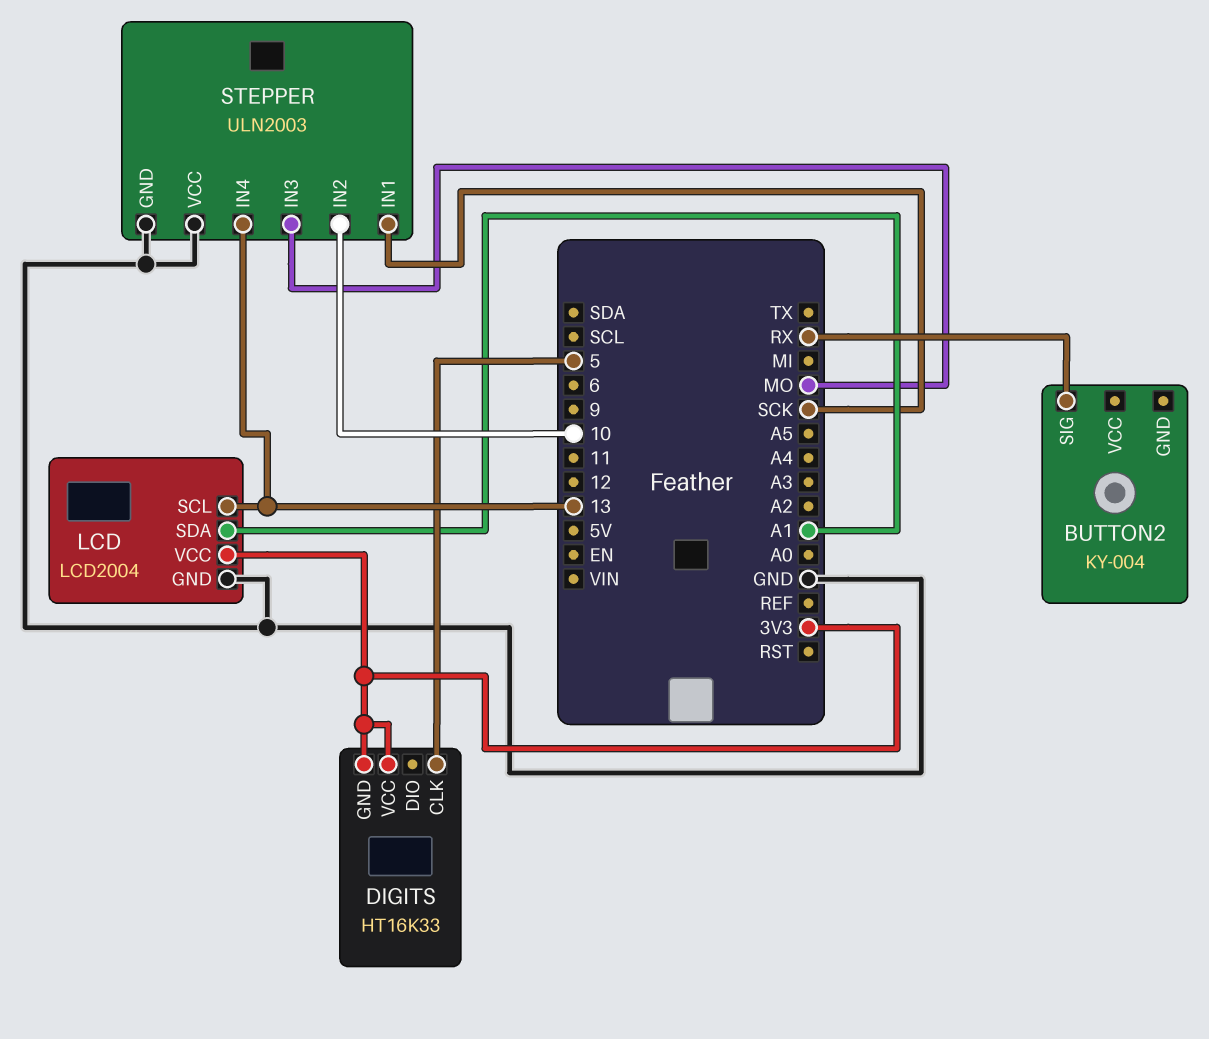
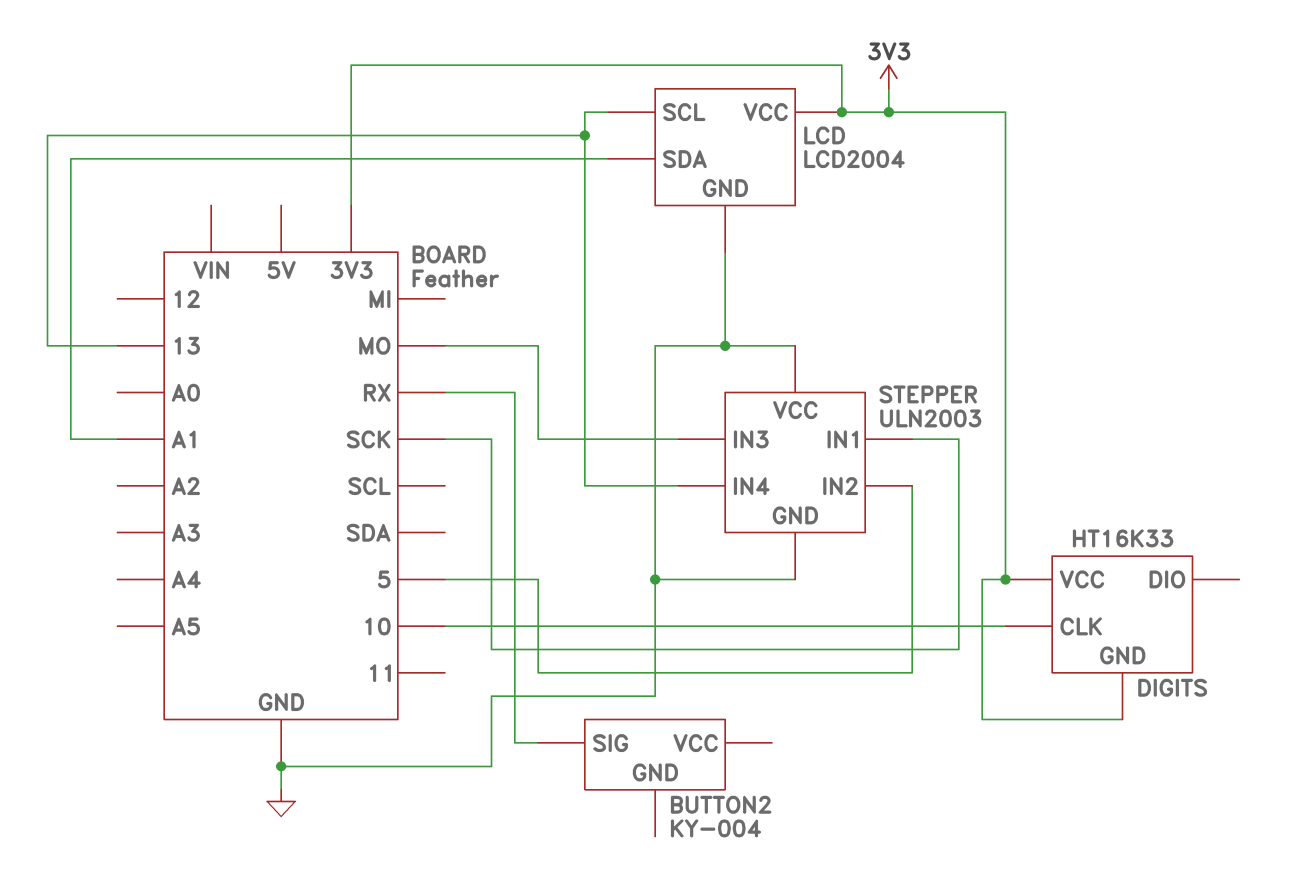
DIGITS pin CLK: 5 -> 10
STEPPER pin IN2: 10 -> 5

